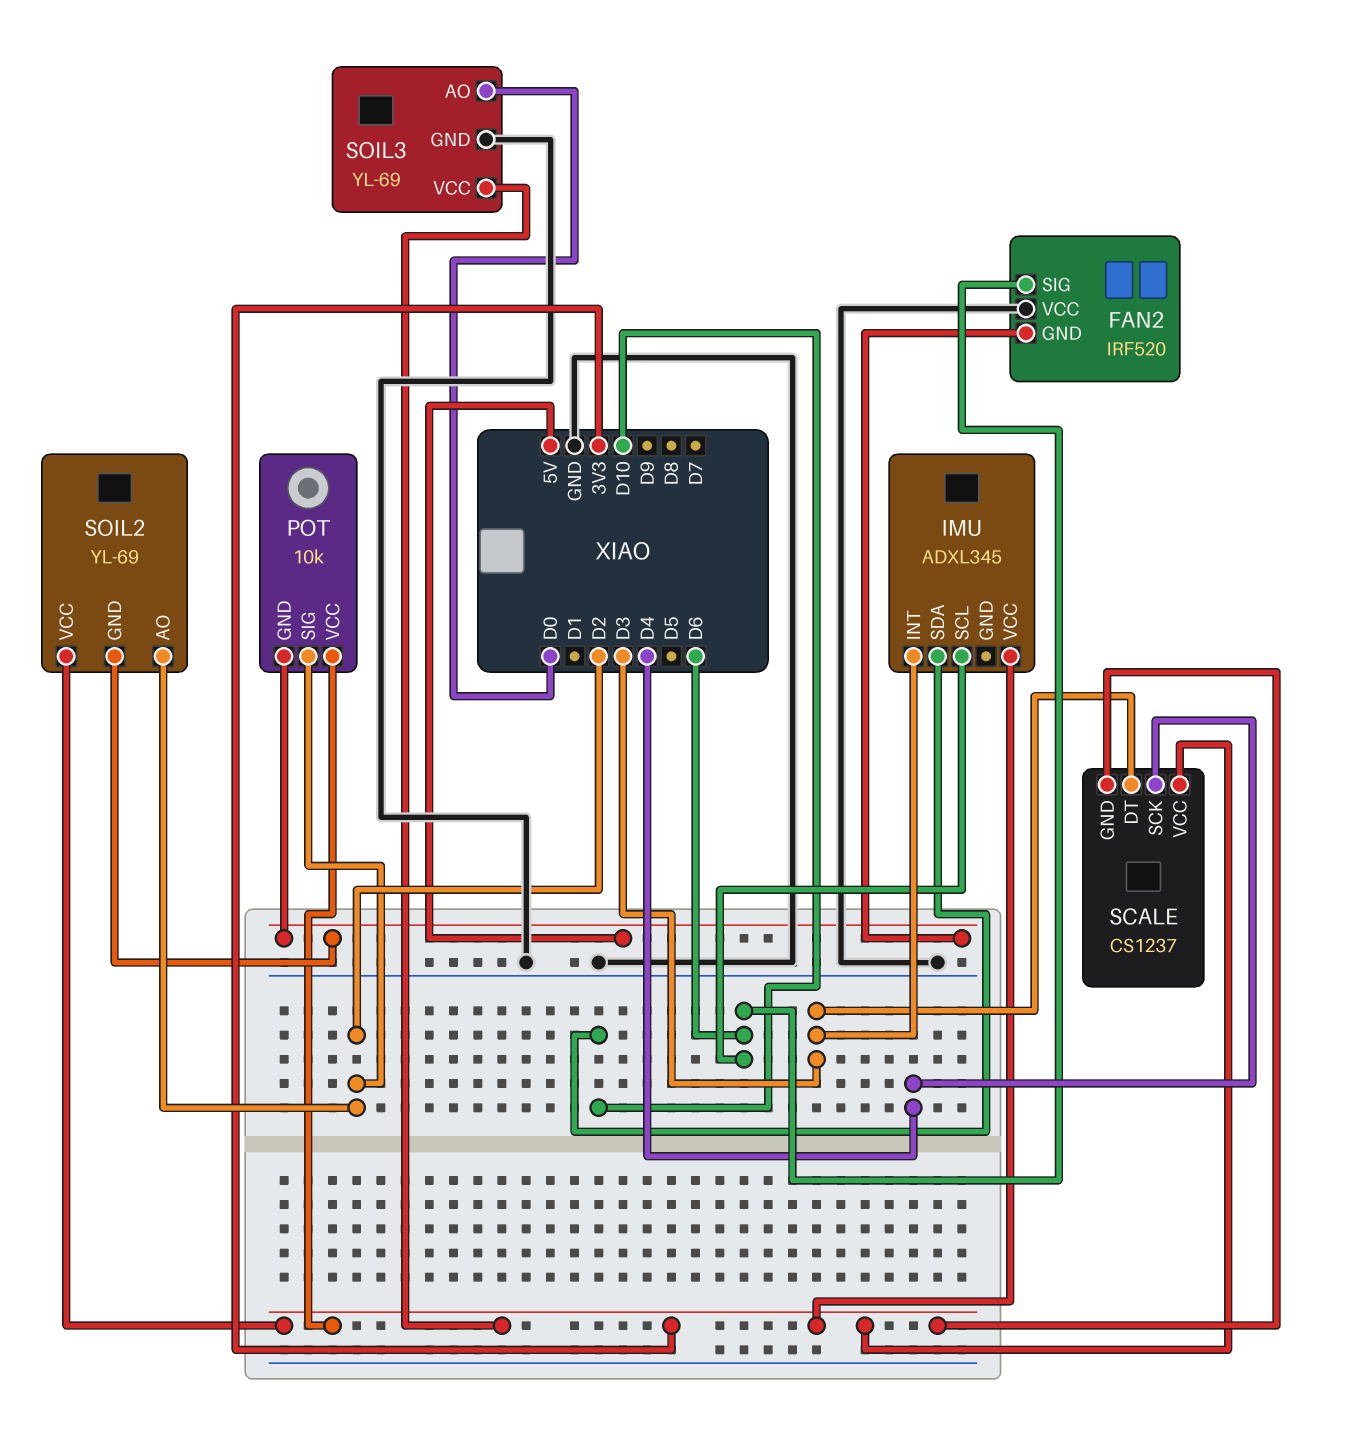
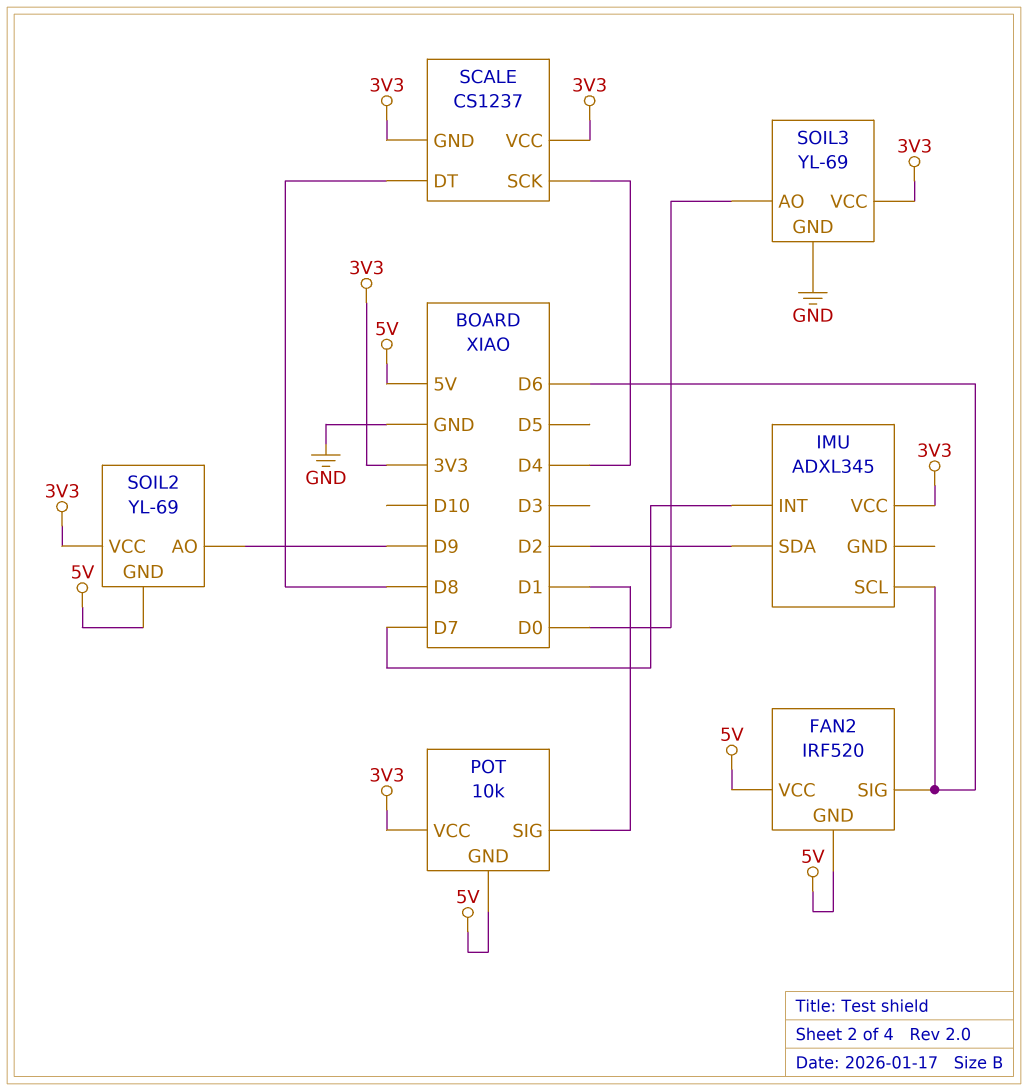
FAN2 pin VCC: GND -> 5V
IMU pin INT: D3 -> D7
IMU pin SDA: D10 -> D2
POT pin SIG: D2 -> D1
SCALE pin DT: D3 -> D8
SOIL2 pin AO: D2 -> D9

